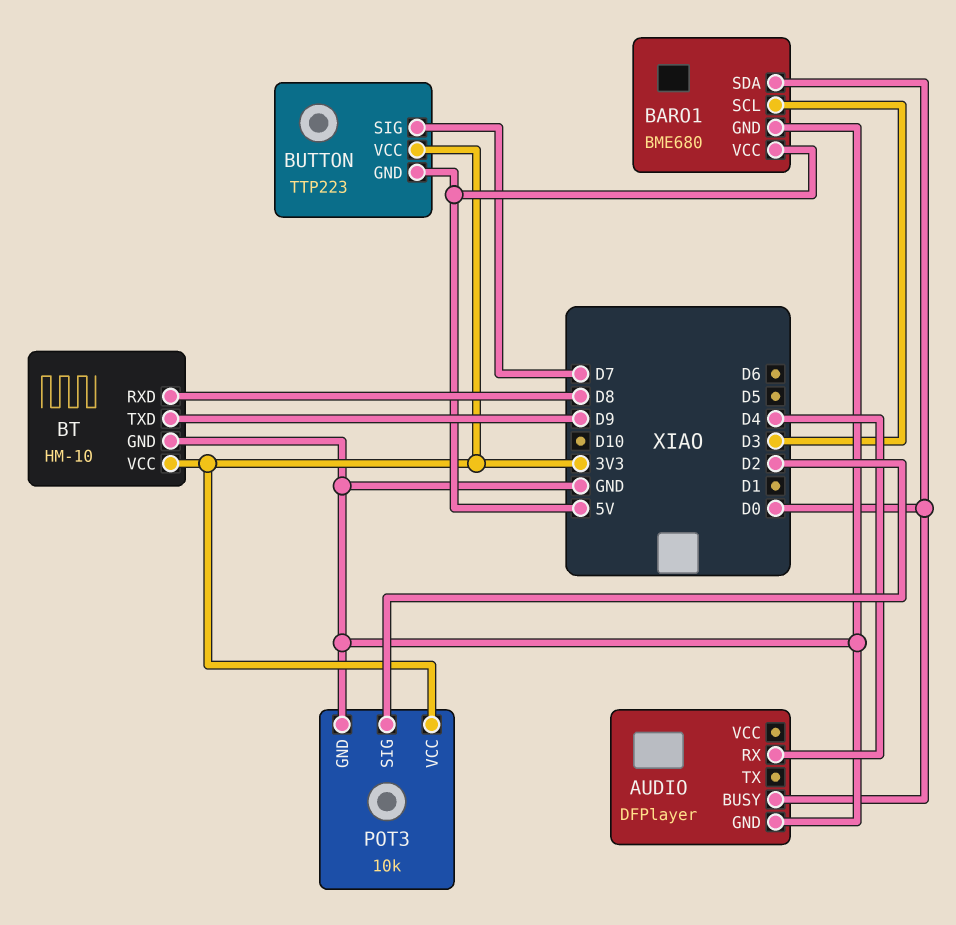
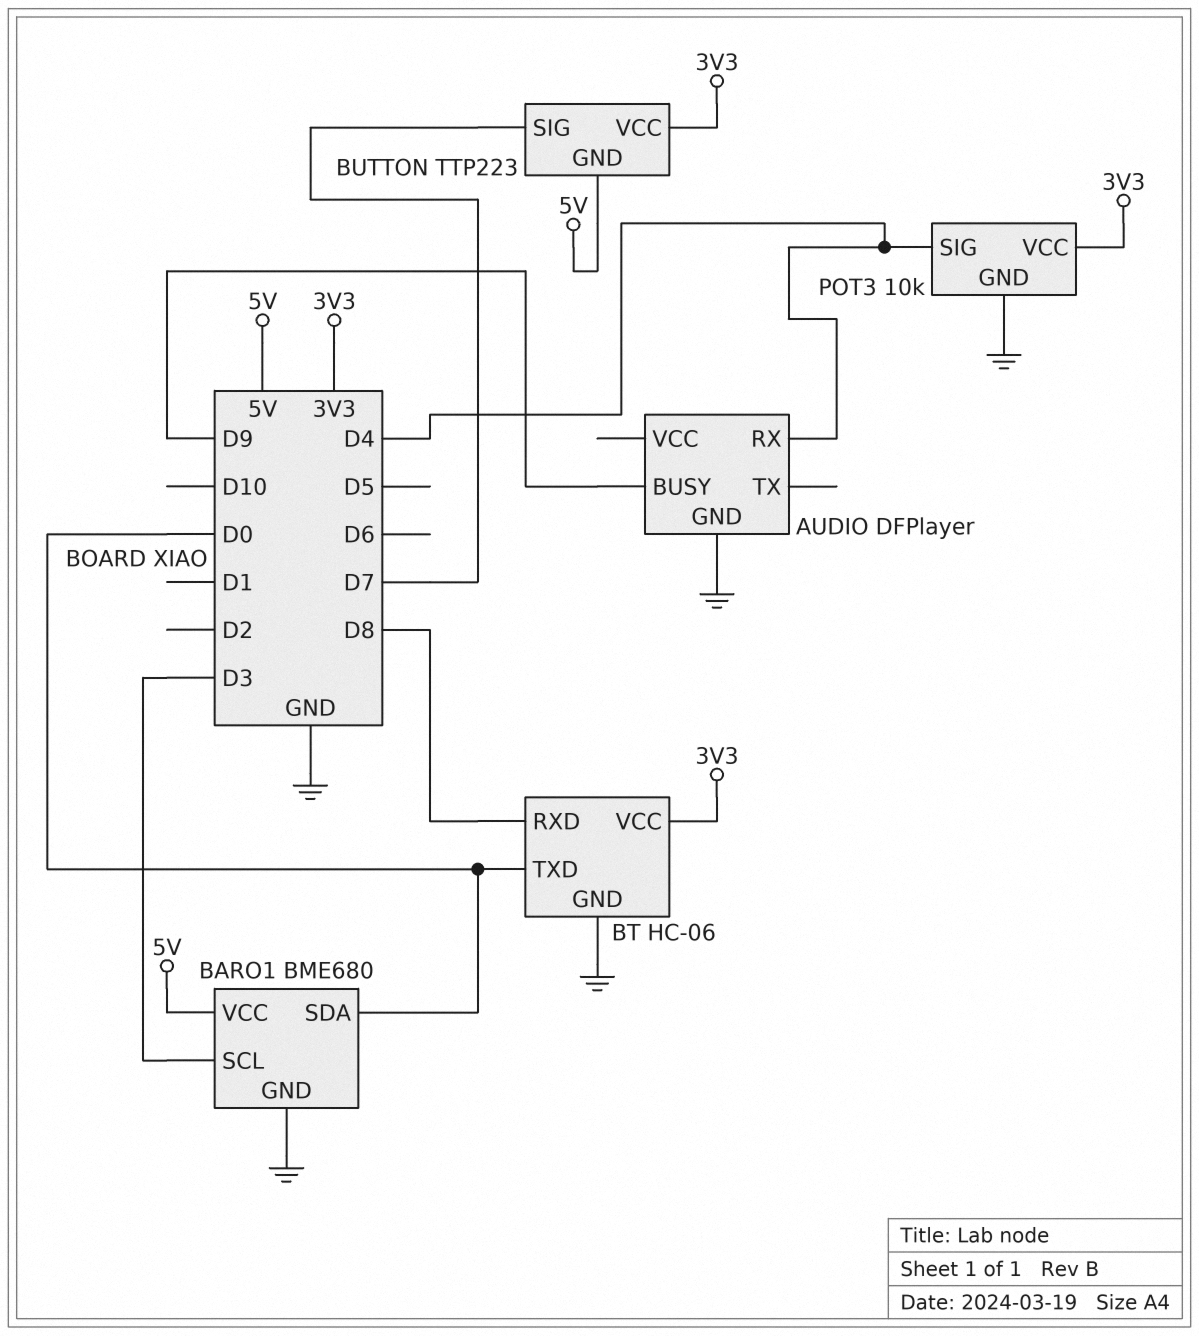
AUDIO pin BUSY: D0 -> D9
BT: HM-10 -> HC-06
BT pin TXD: D9 -> D0
POT3 pin SIG: D2 -> D4

